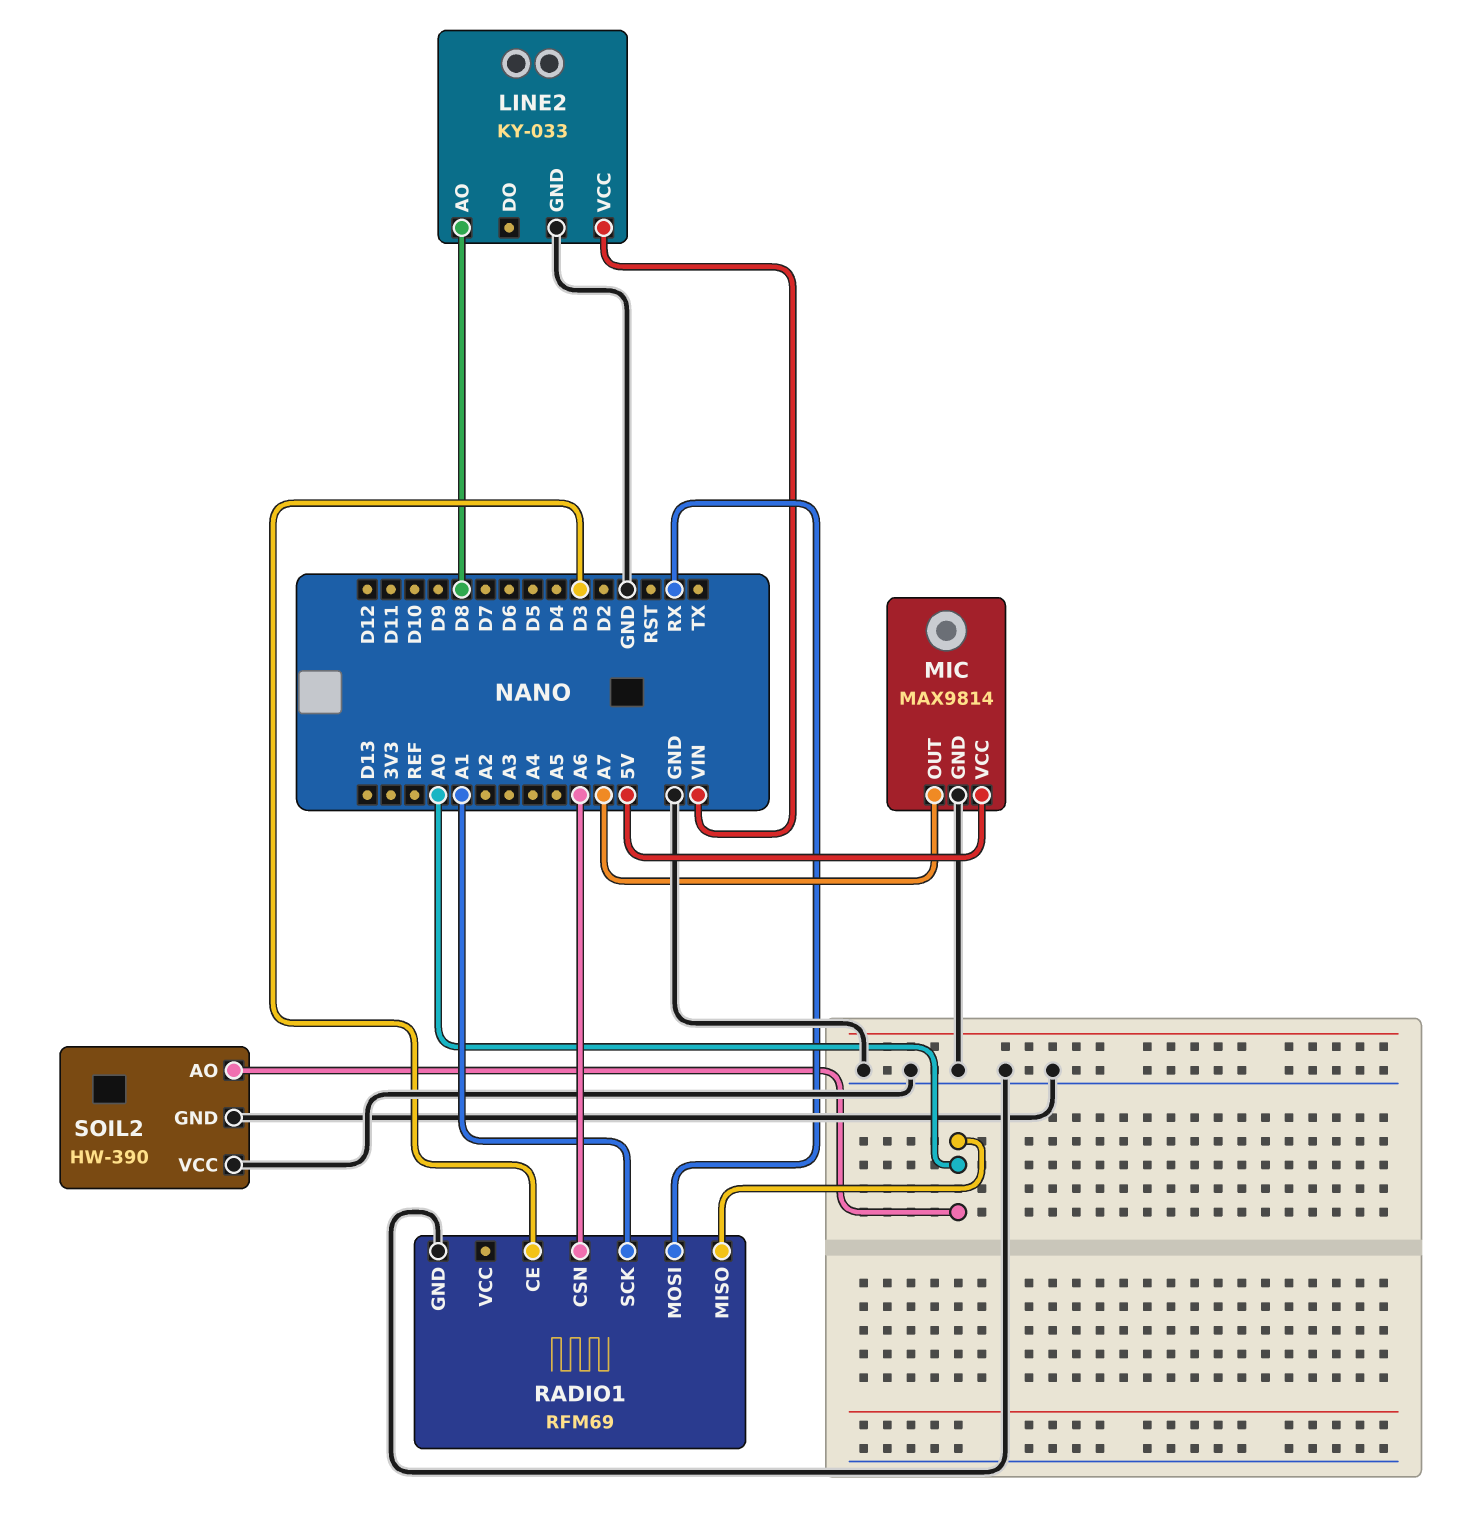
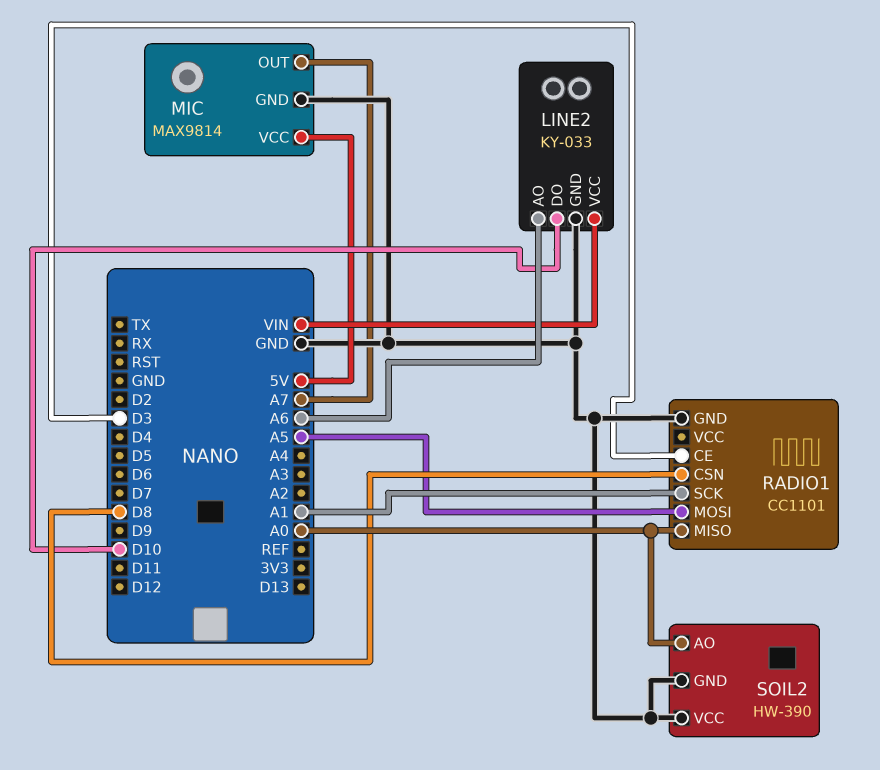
LINE2 pin AO: D8 -> A6
LINE2 pin DO: none -> D10
RADIO1: RFM69 -> CC1101
RADIO1 pin CSN: A6 -> D8
RADIO1 pin MOSI: RX -> A5

